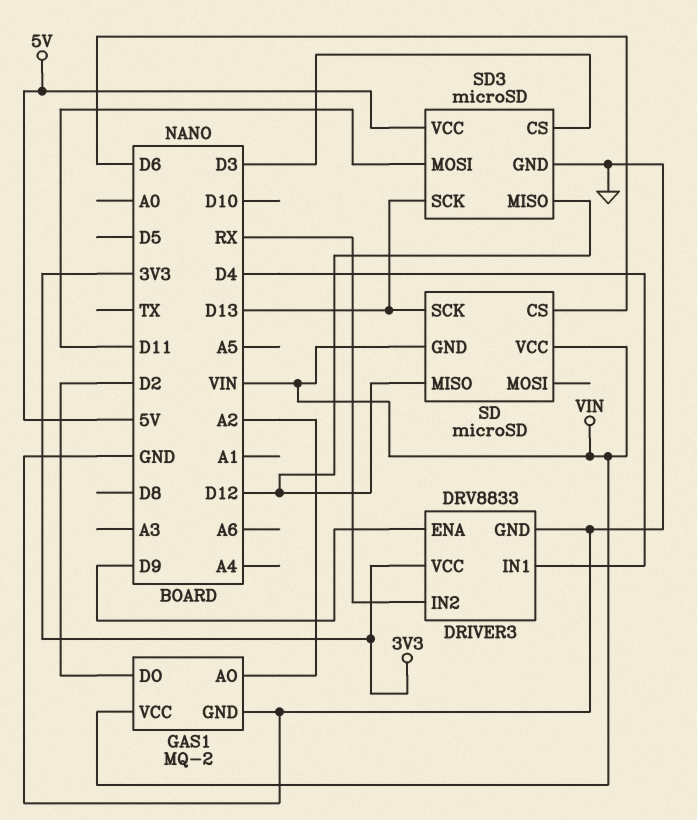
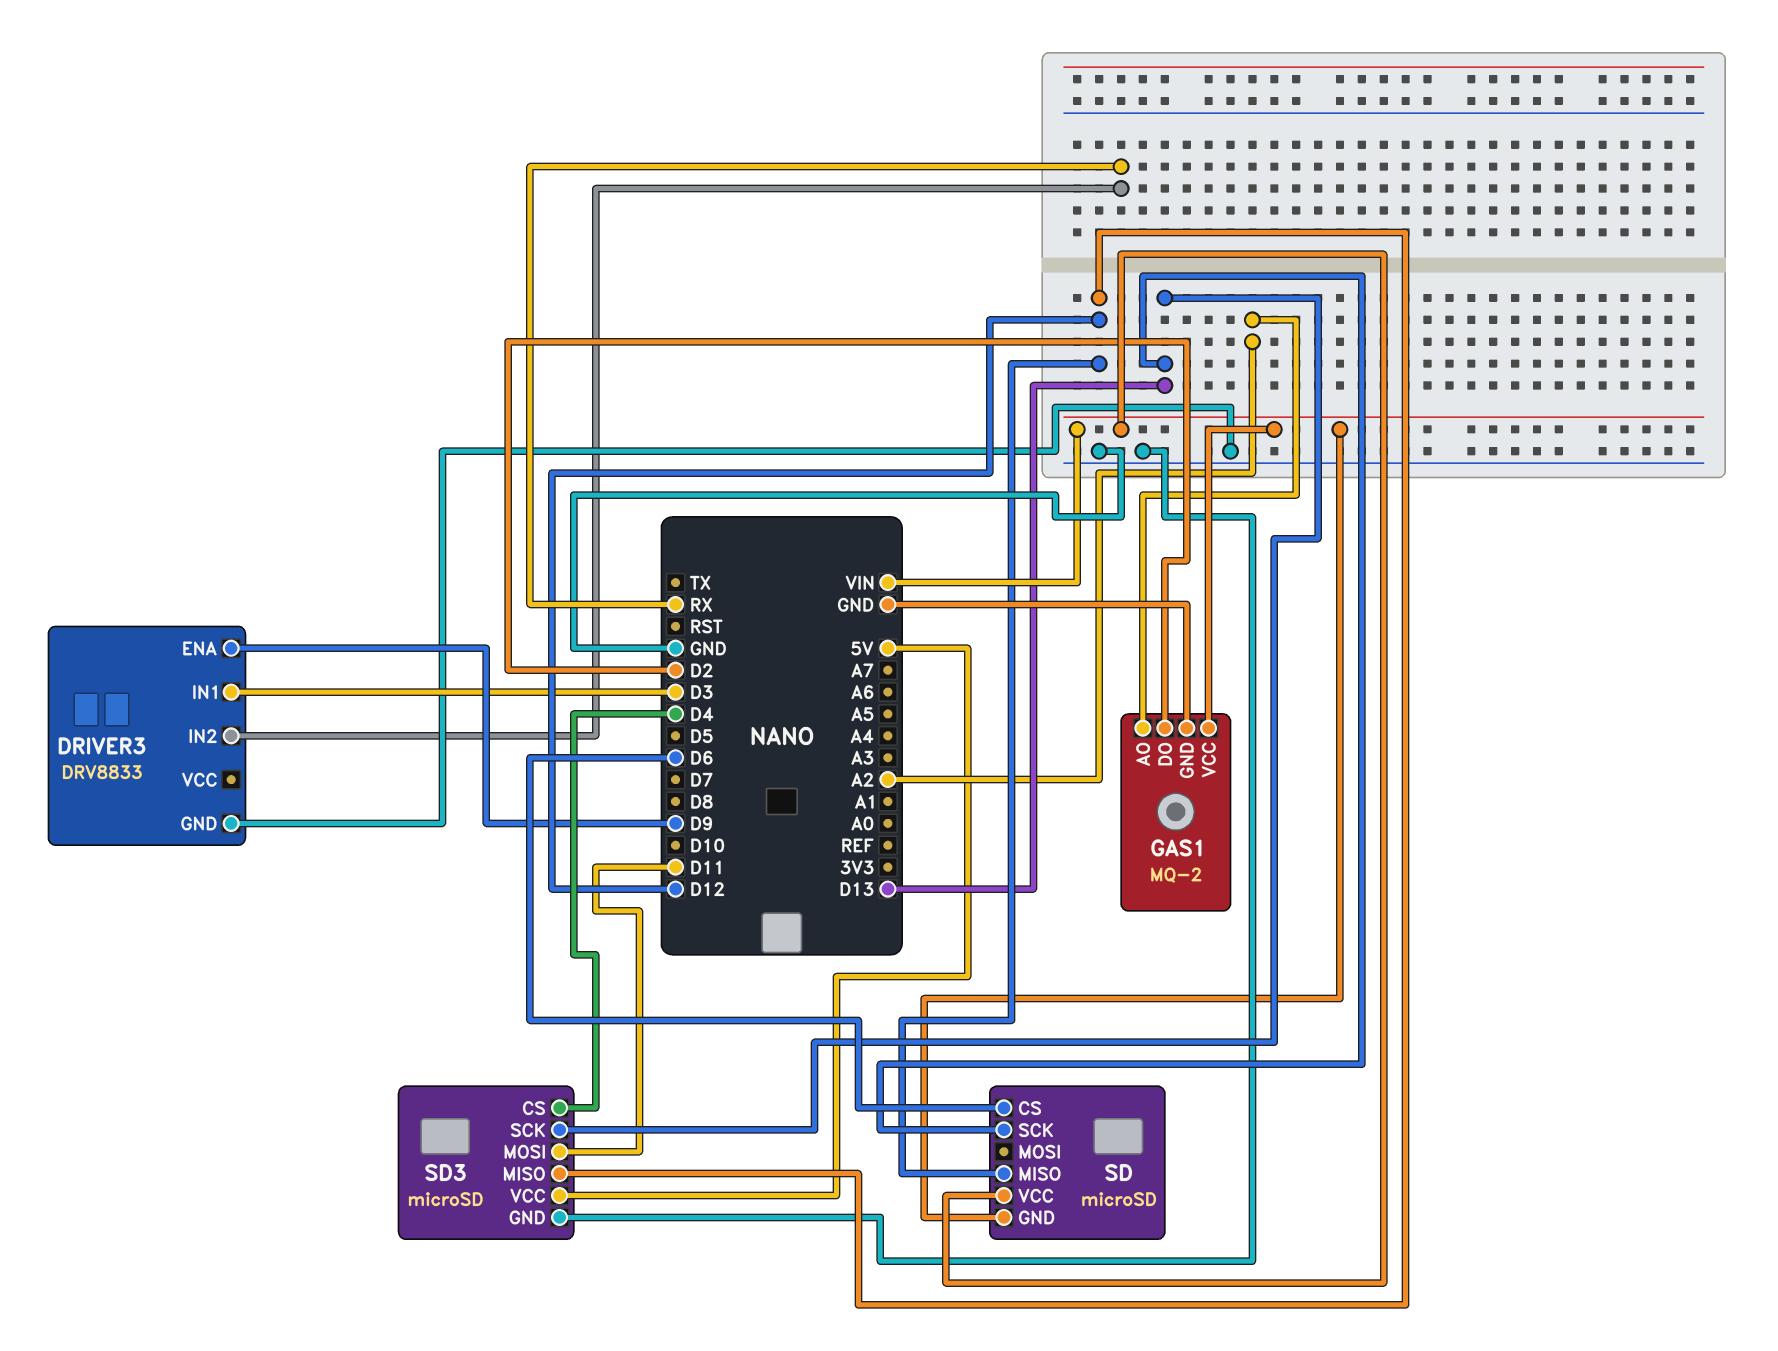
DRIVER3 pin IN1: D4 -> D3
DRIVER3 pin VCC: 3V3 -> none
SD3 pin CS: D3 -> D4

